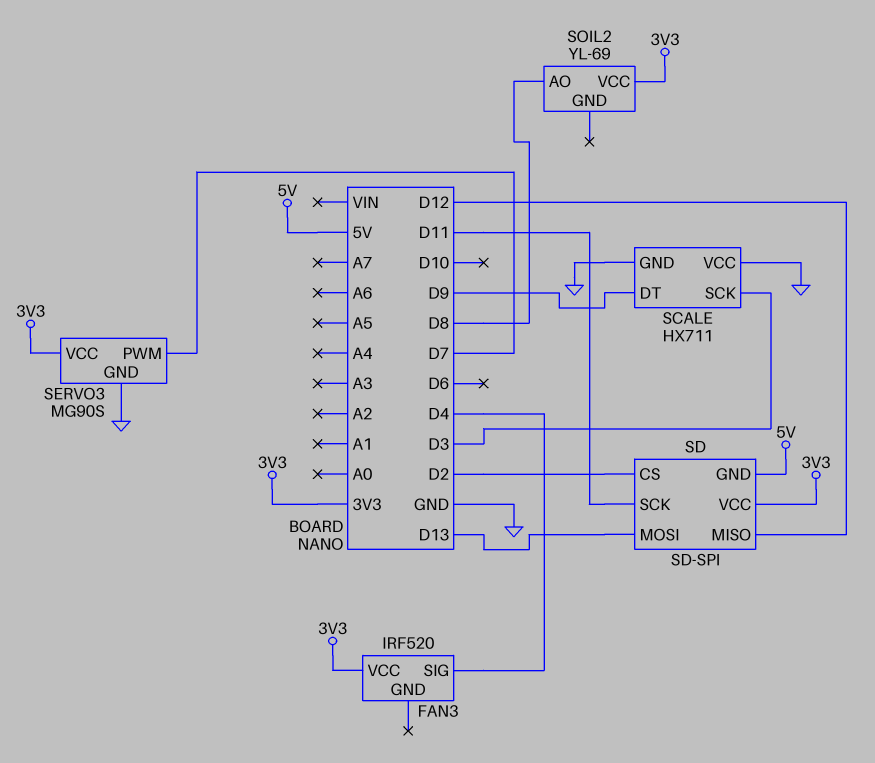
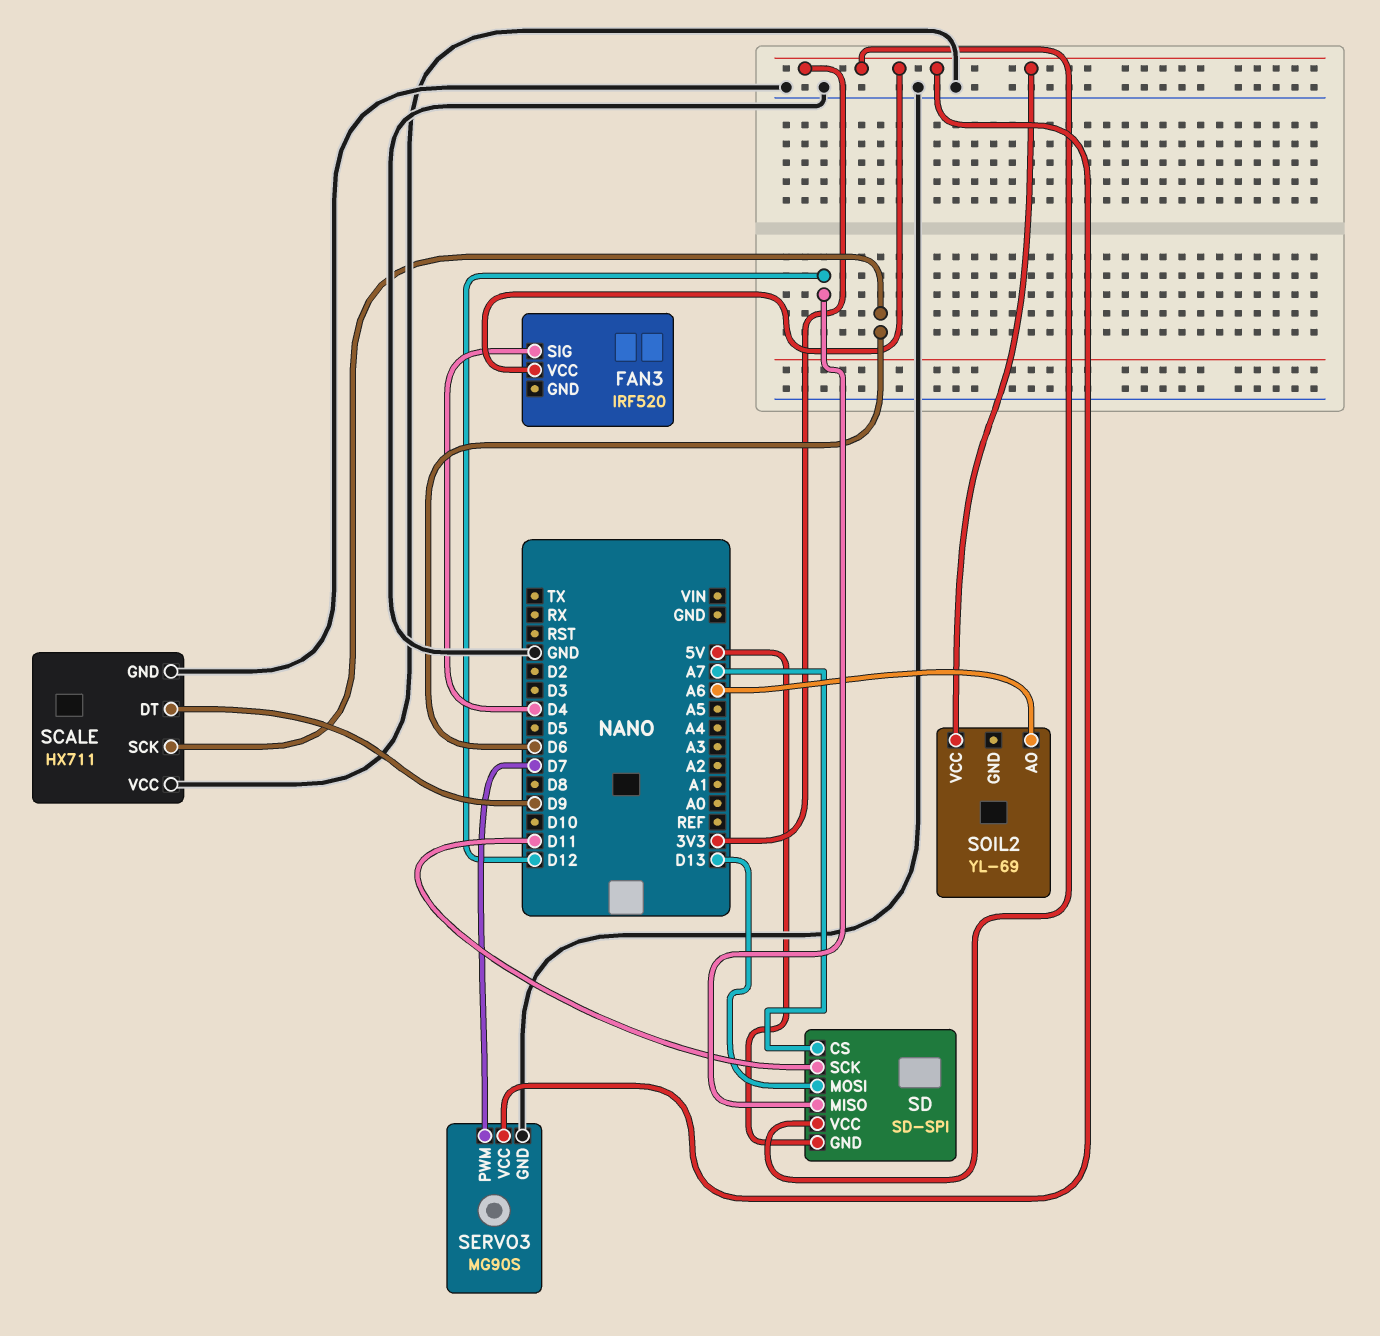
SCALE pin SCK: D3 -> D6
SD pin CS: D2 -> A7
SOIL2 pin AO: D8 -> A6

